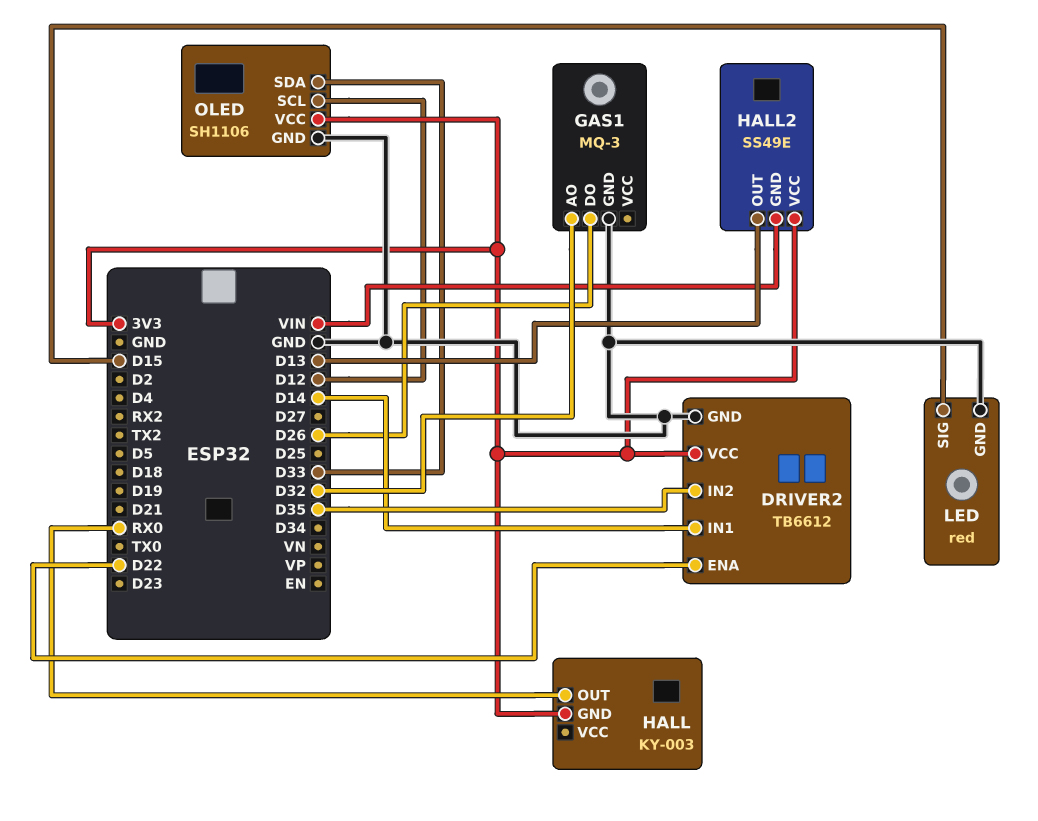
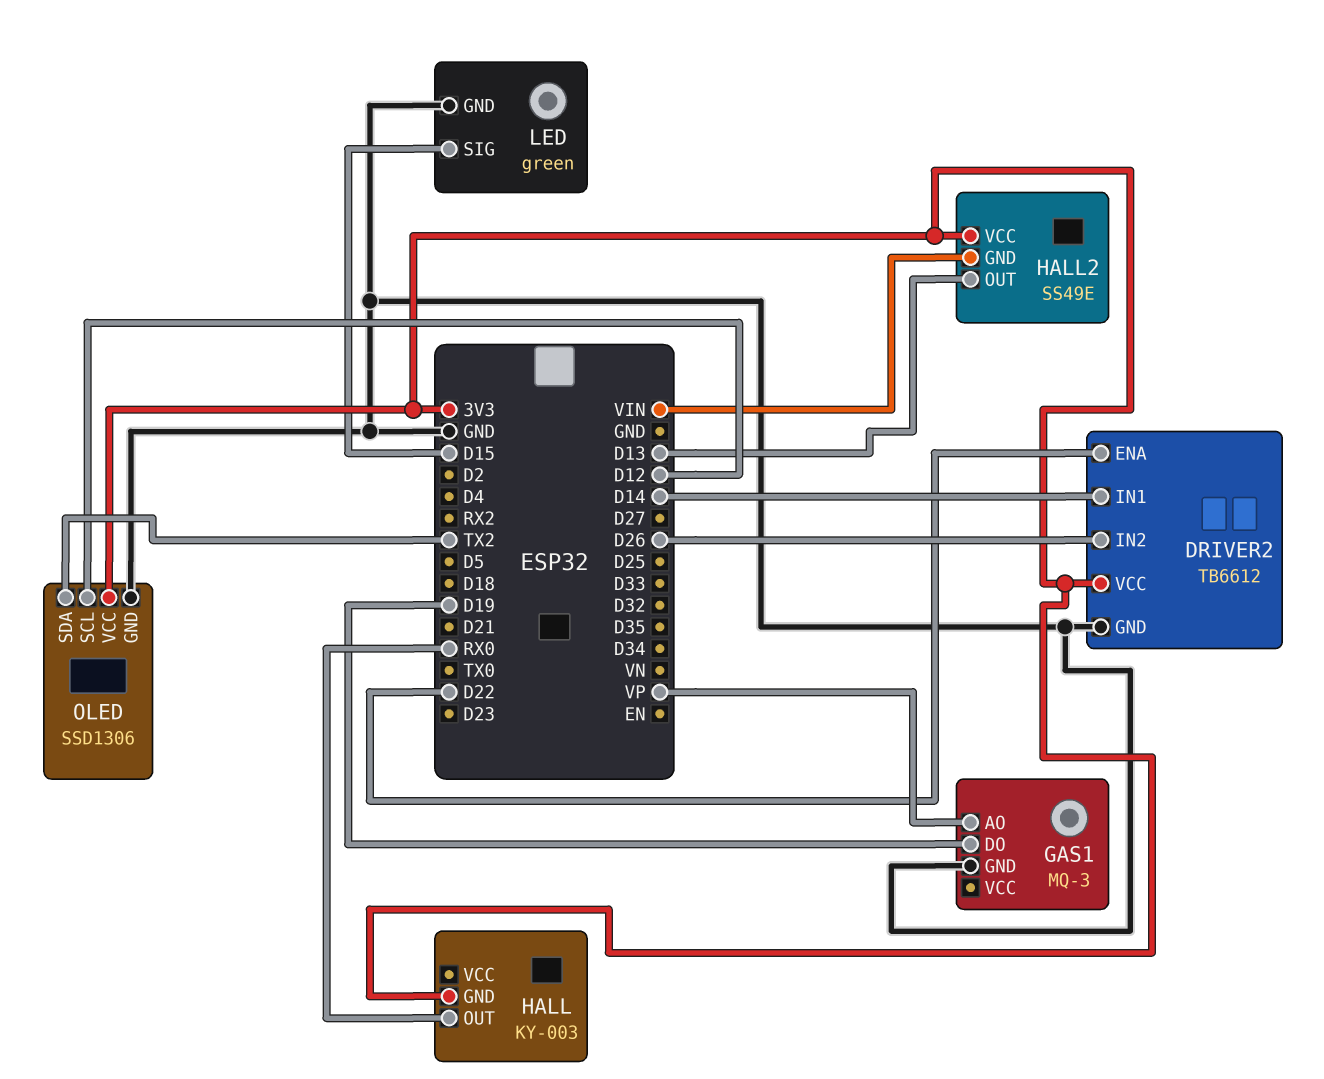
DRIVER2 pin IN2: D35 -> D26
GAS1 pin AO: D32 -> VP
GAS1 pin DO: D26 -> D19
LED: red -> green
OLED: SH1106 -> SSD1306
OLED pin SDA: D33 -> TX2

